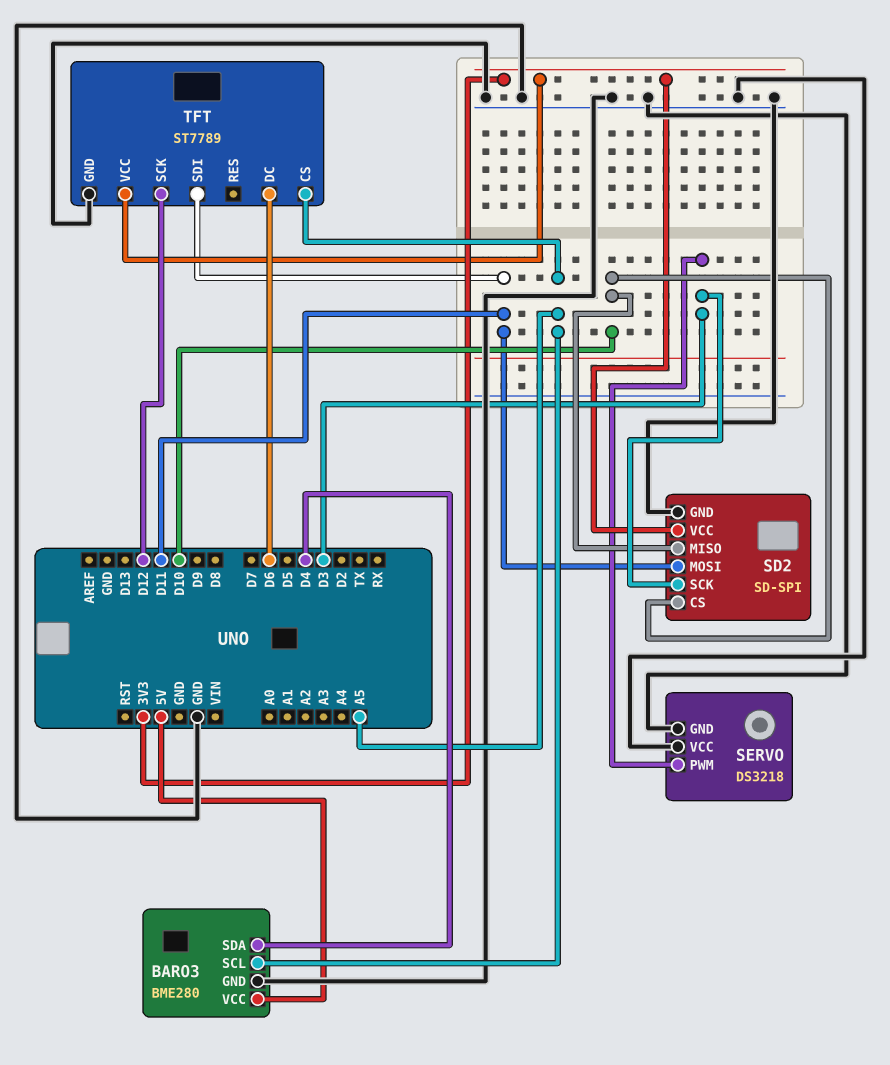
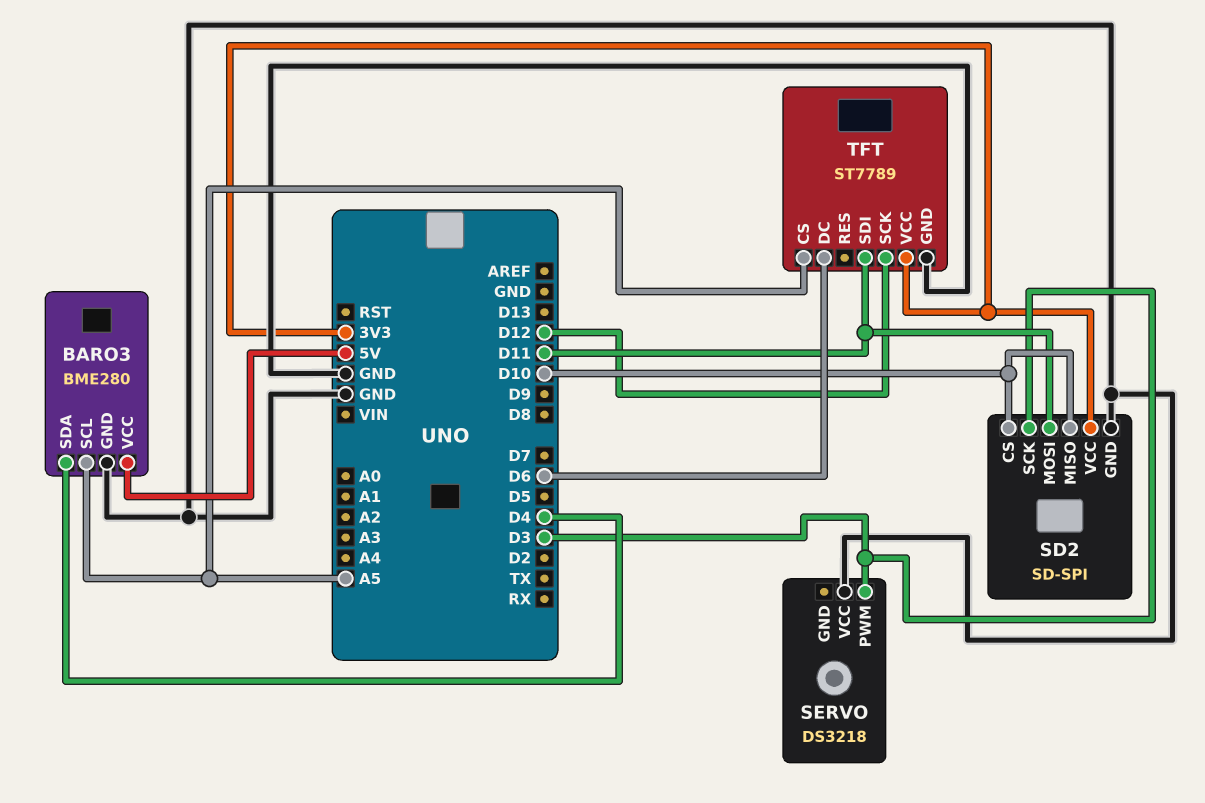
SERVO pin GND: GND -> none

